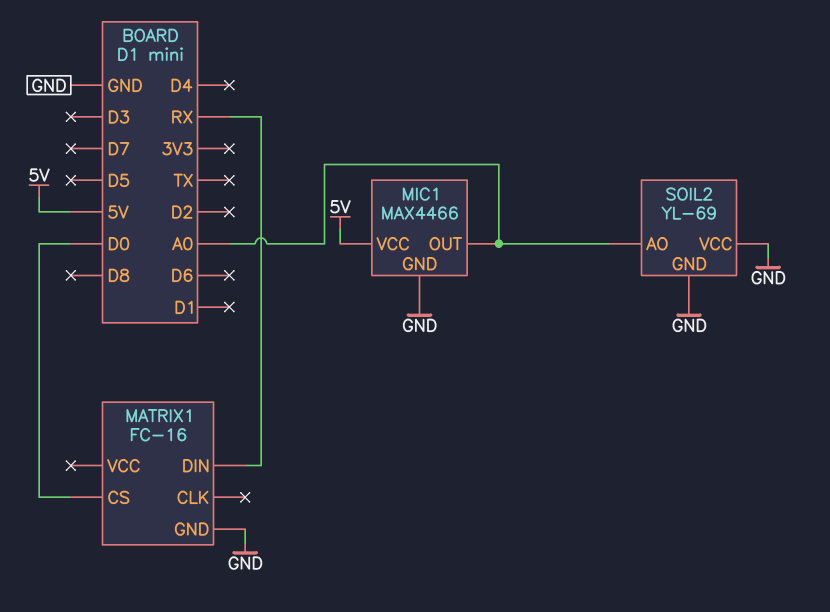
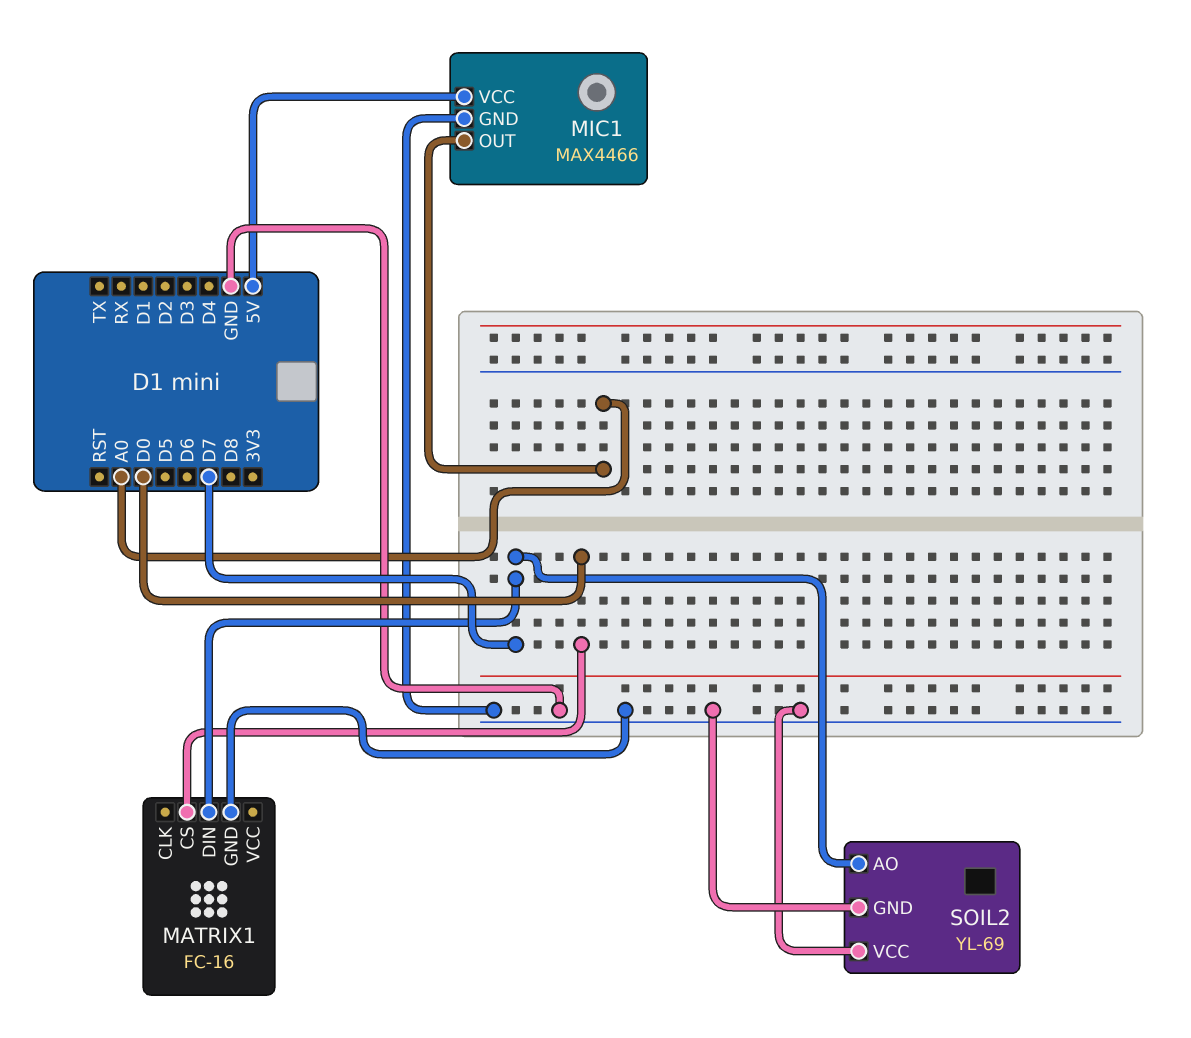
MATRIX1 pin DIN: RX -> D7
SOIL2 pin AO: A0 -> D7

